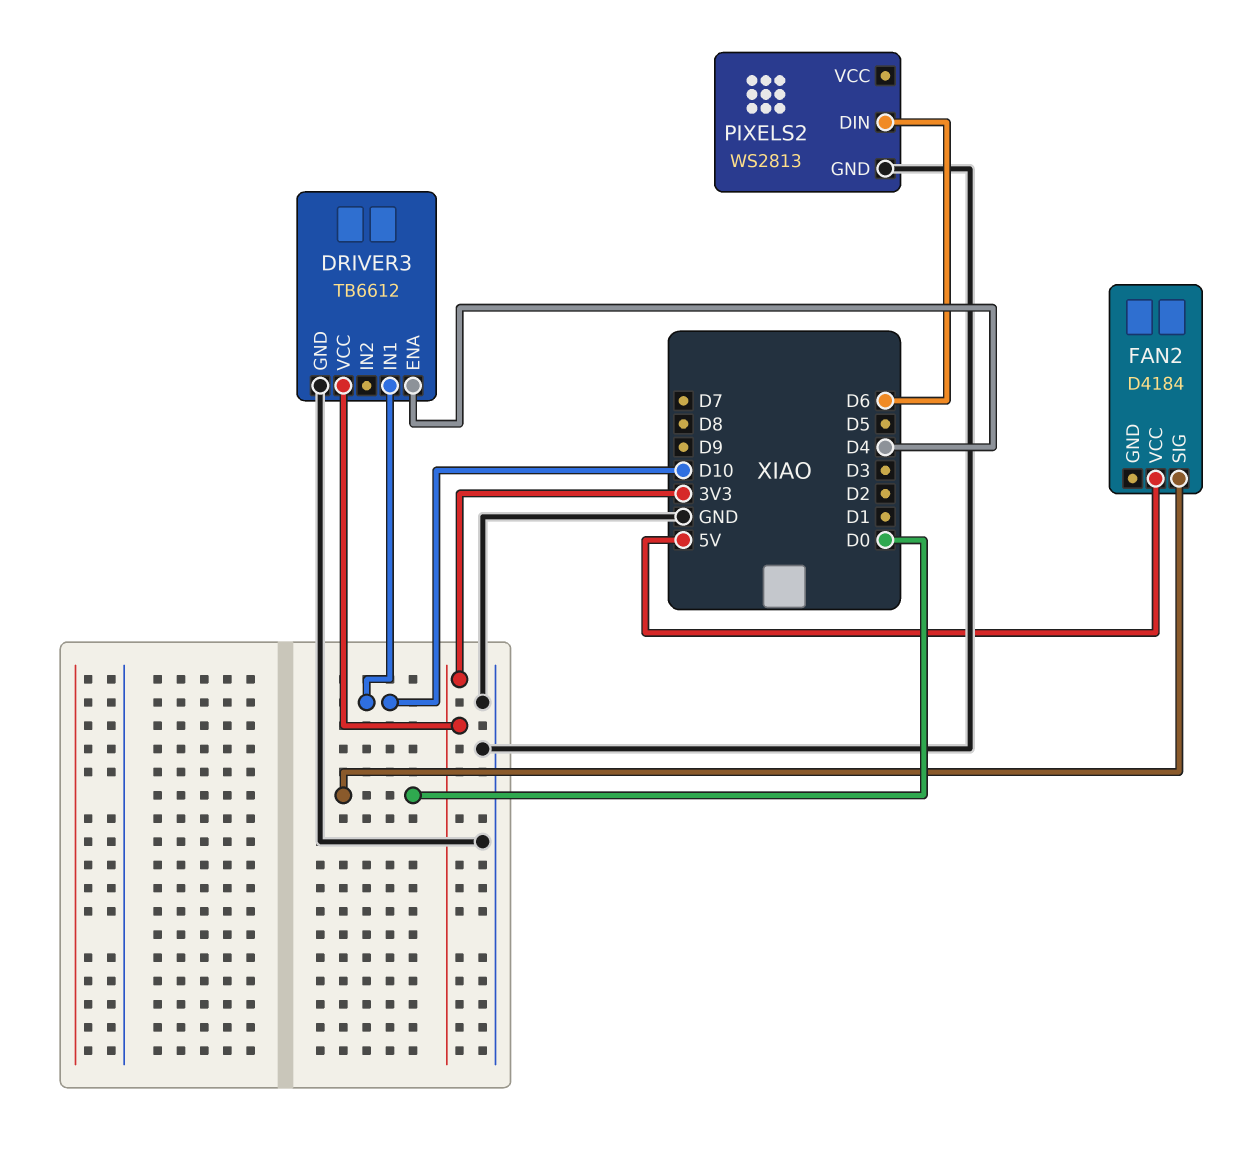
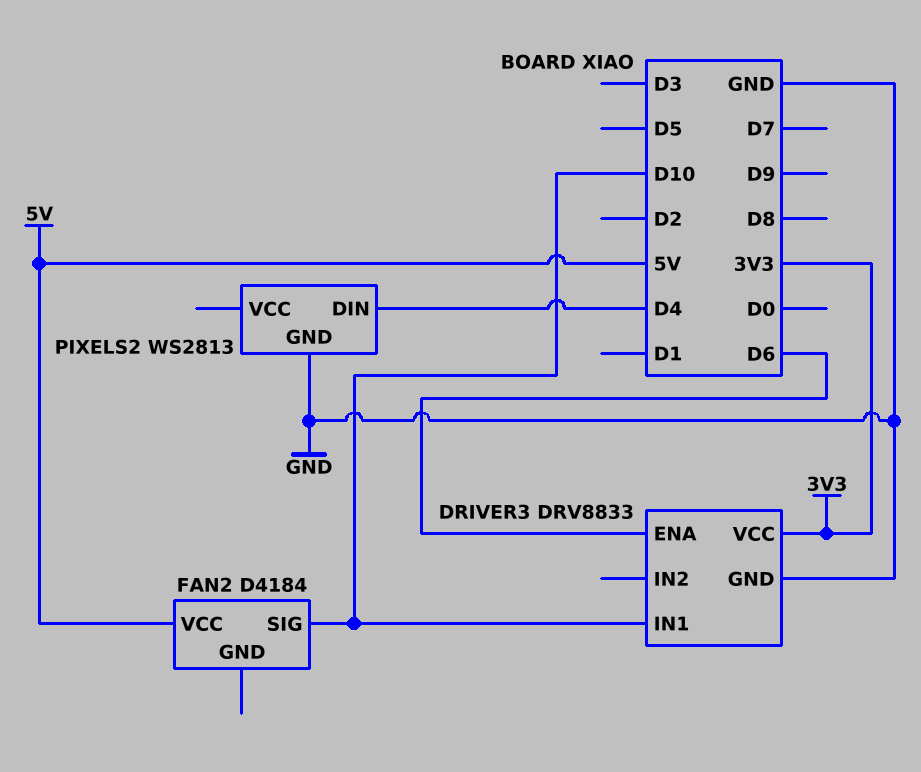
DRIVER3: TB6612 -> DRV8833
DRIVER3 pin ENA: D4 -> D6
FAN2 pin SIG: D0 -> D10
PIXELS2 pin DIN: D6 -> D4

